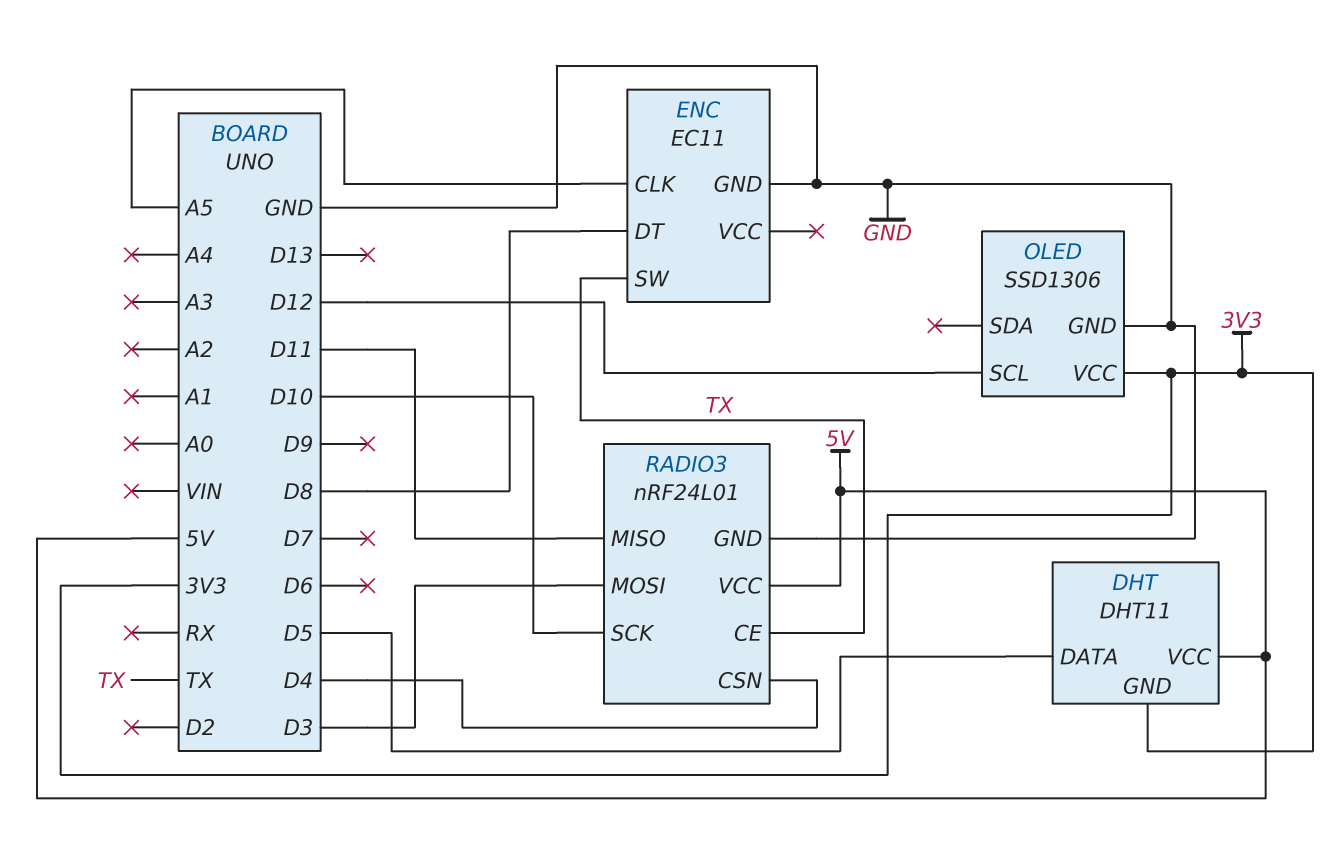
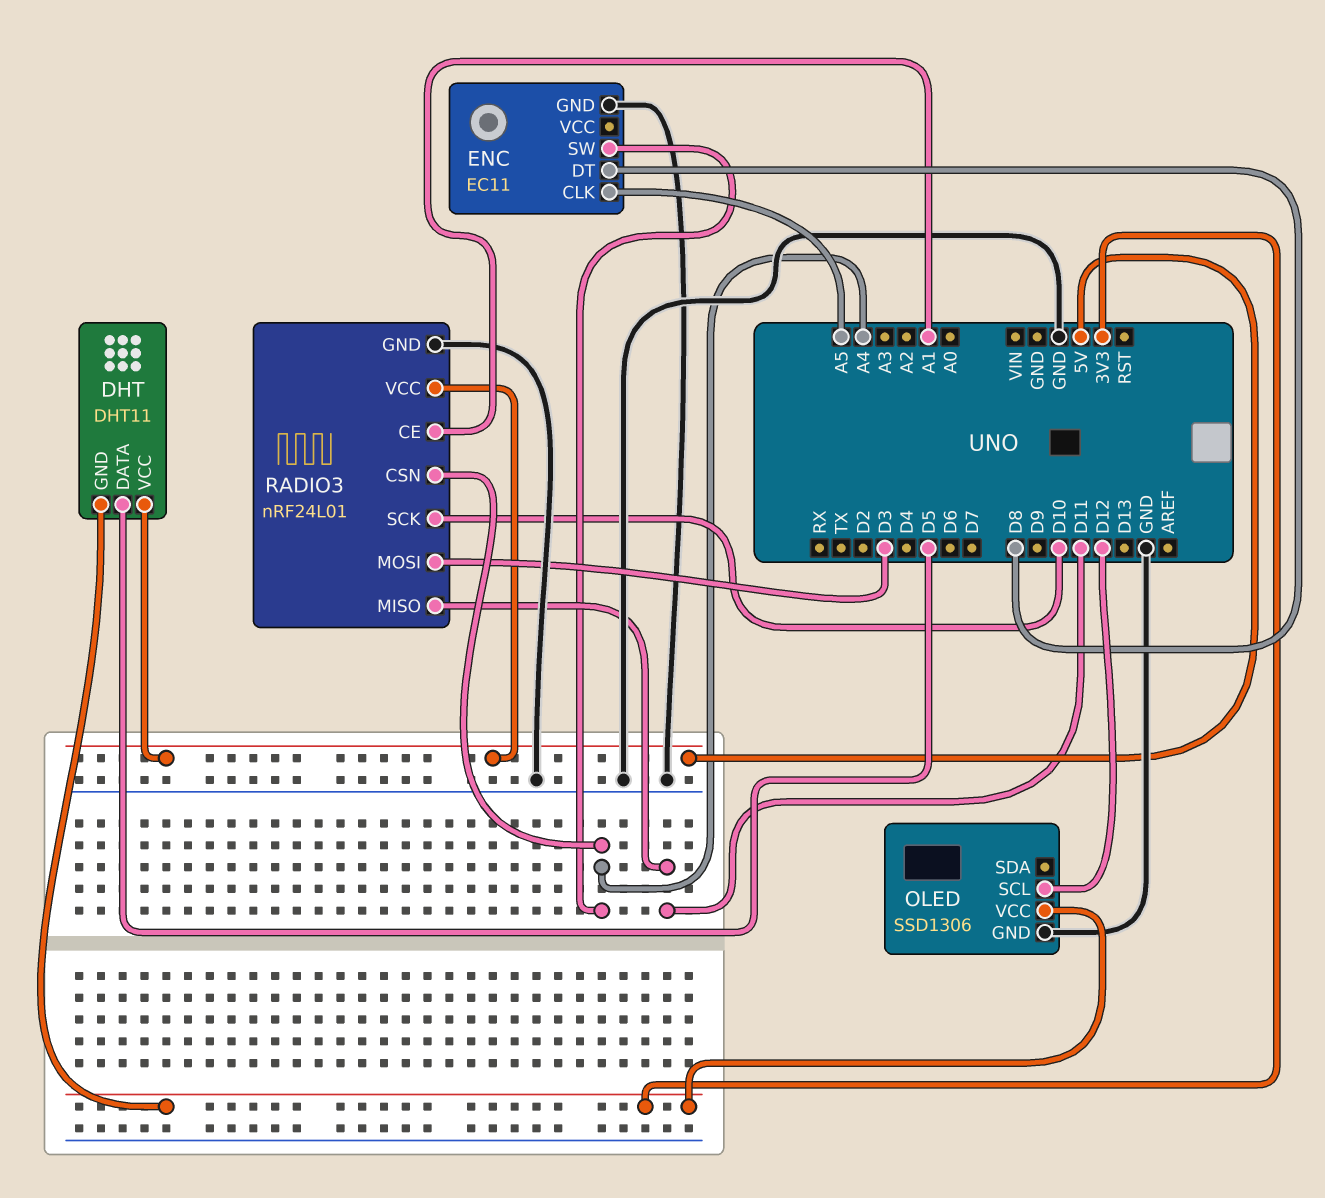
ENC pin SW: TX -> A4
RADIO3 pin CE: TX -> A1
RADIO3 pin CSN: D4 -> A4

